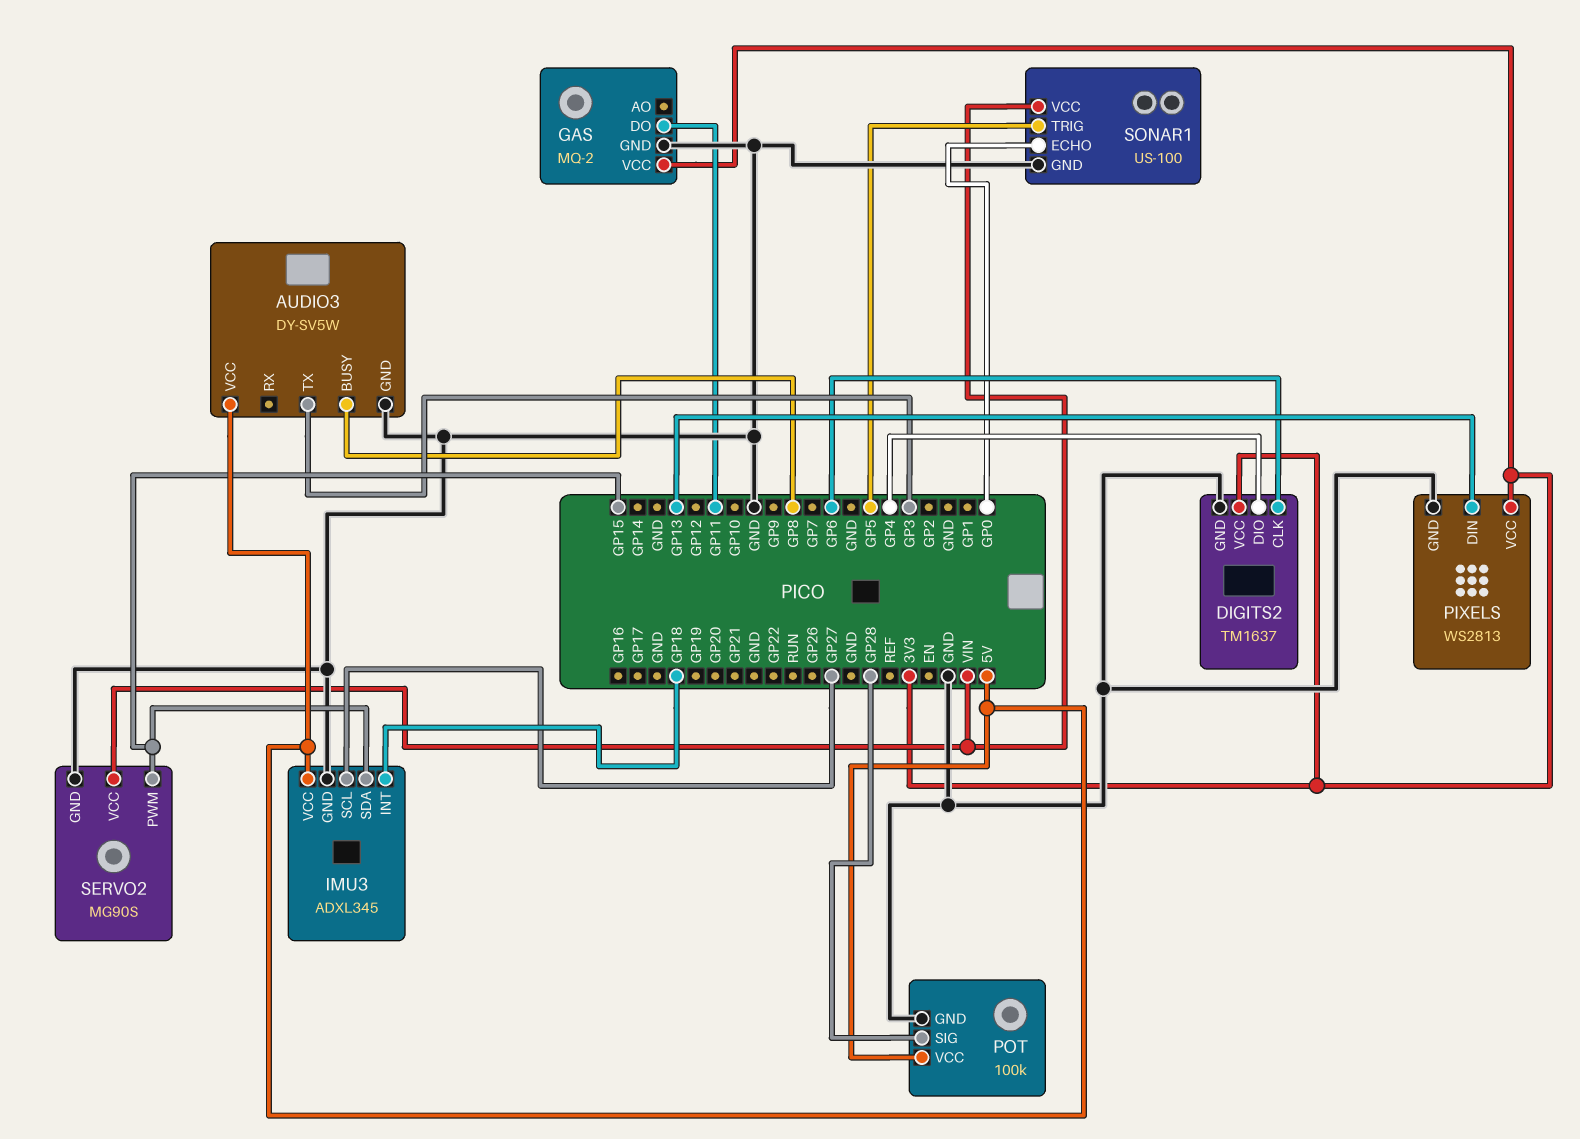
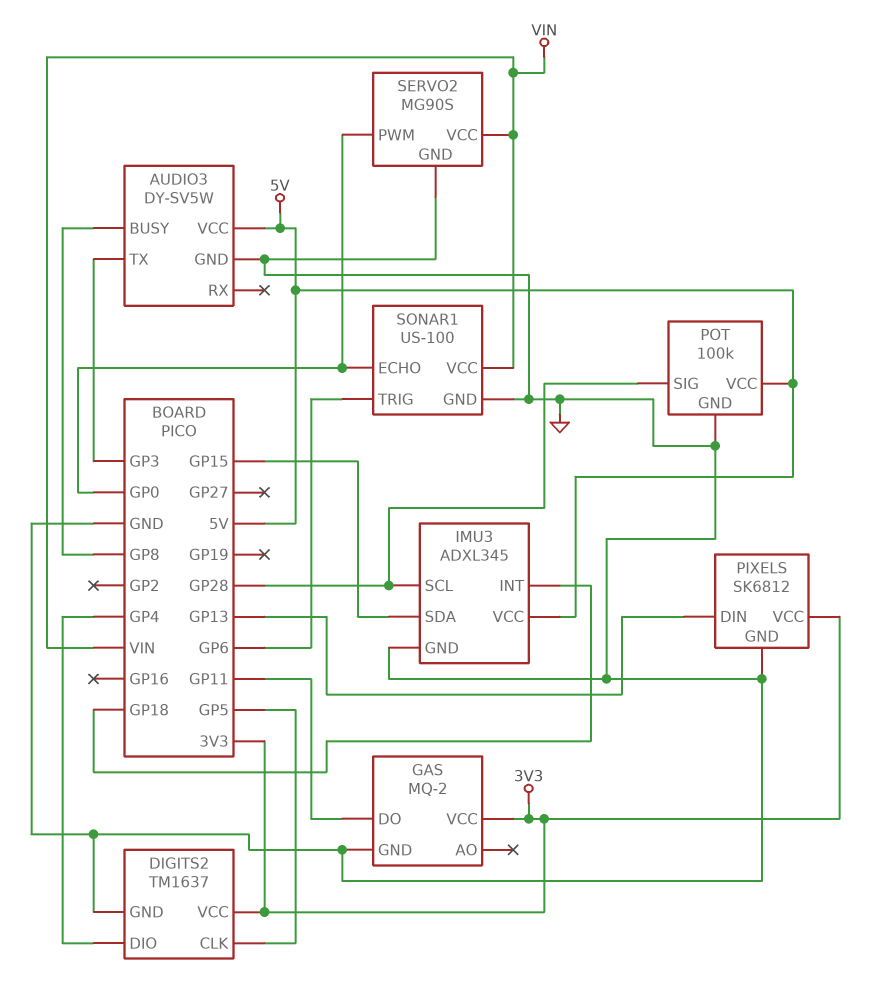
DIGITS2 pin CLK: GP6 -> GP5
IMU3 pin SCL: GP27 -> GP28
PIXELS: WS2813 -> SK6812
SERVO2 pin PWM: GP15 -> GP0
SONAR1 pin TRIG: GP5 -> GP6

